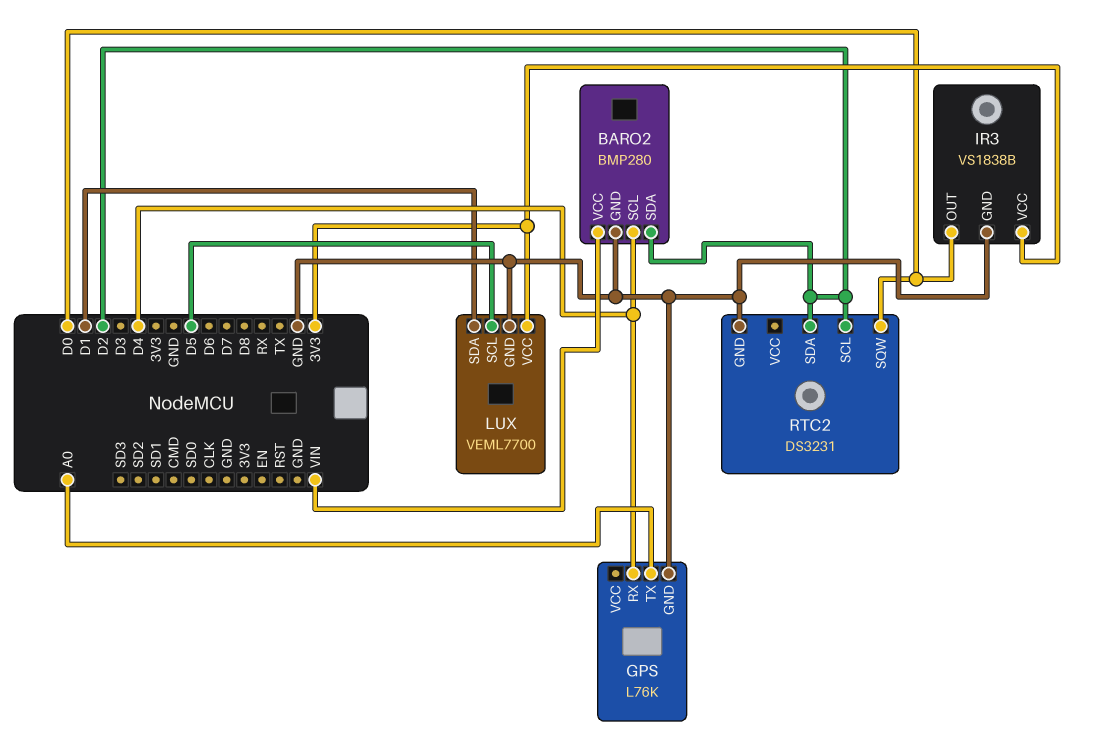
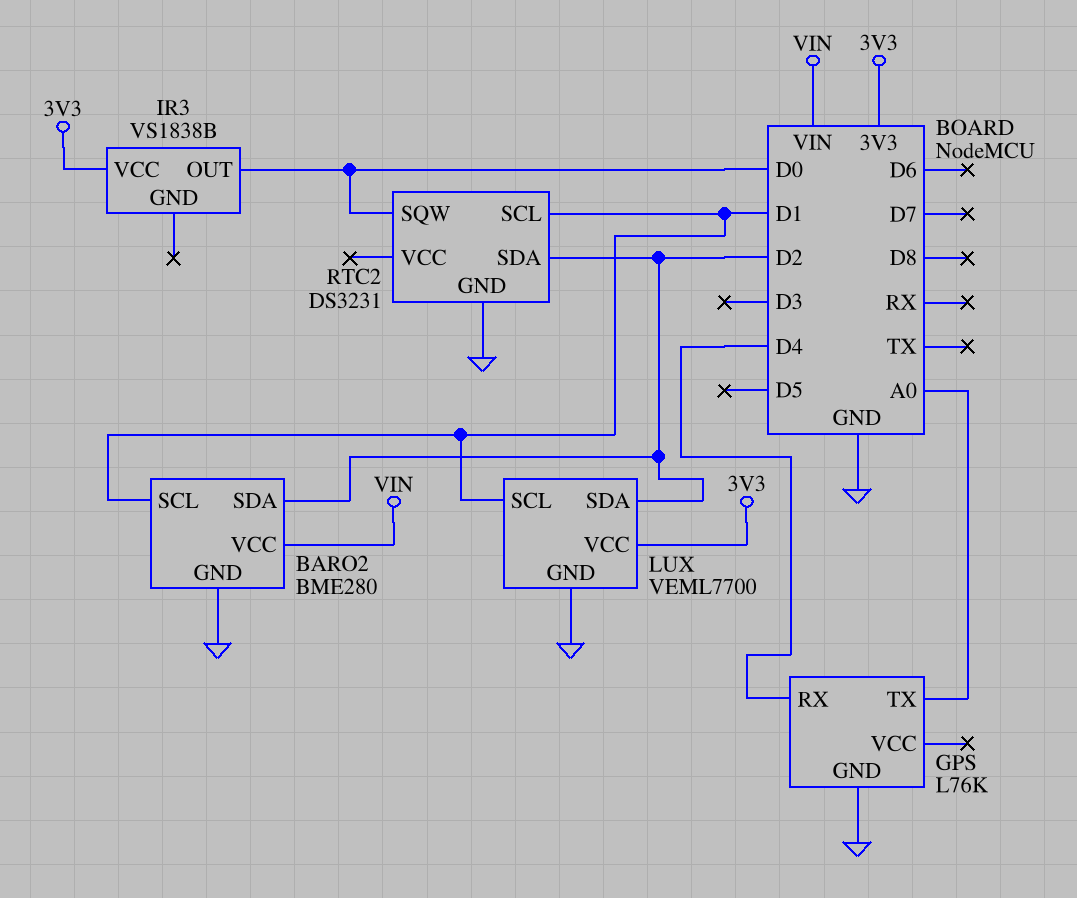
BARO2: BMP280 -> BME280
BARO2 pin SCL: D4 -> D1
IR3 pin GND: GND -> none
LUX pin SCL: D5 -> D1
LUX pin SDA: D1 -> D2
RTC2 pin SCL: D2 -> D1

